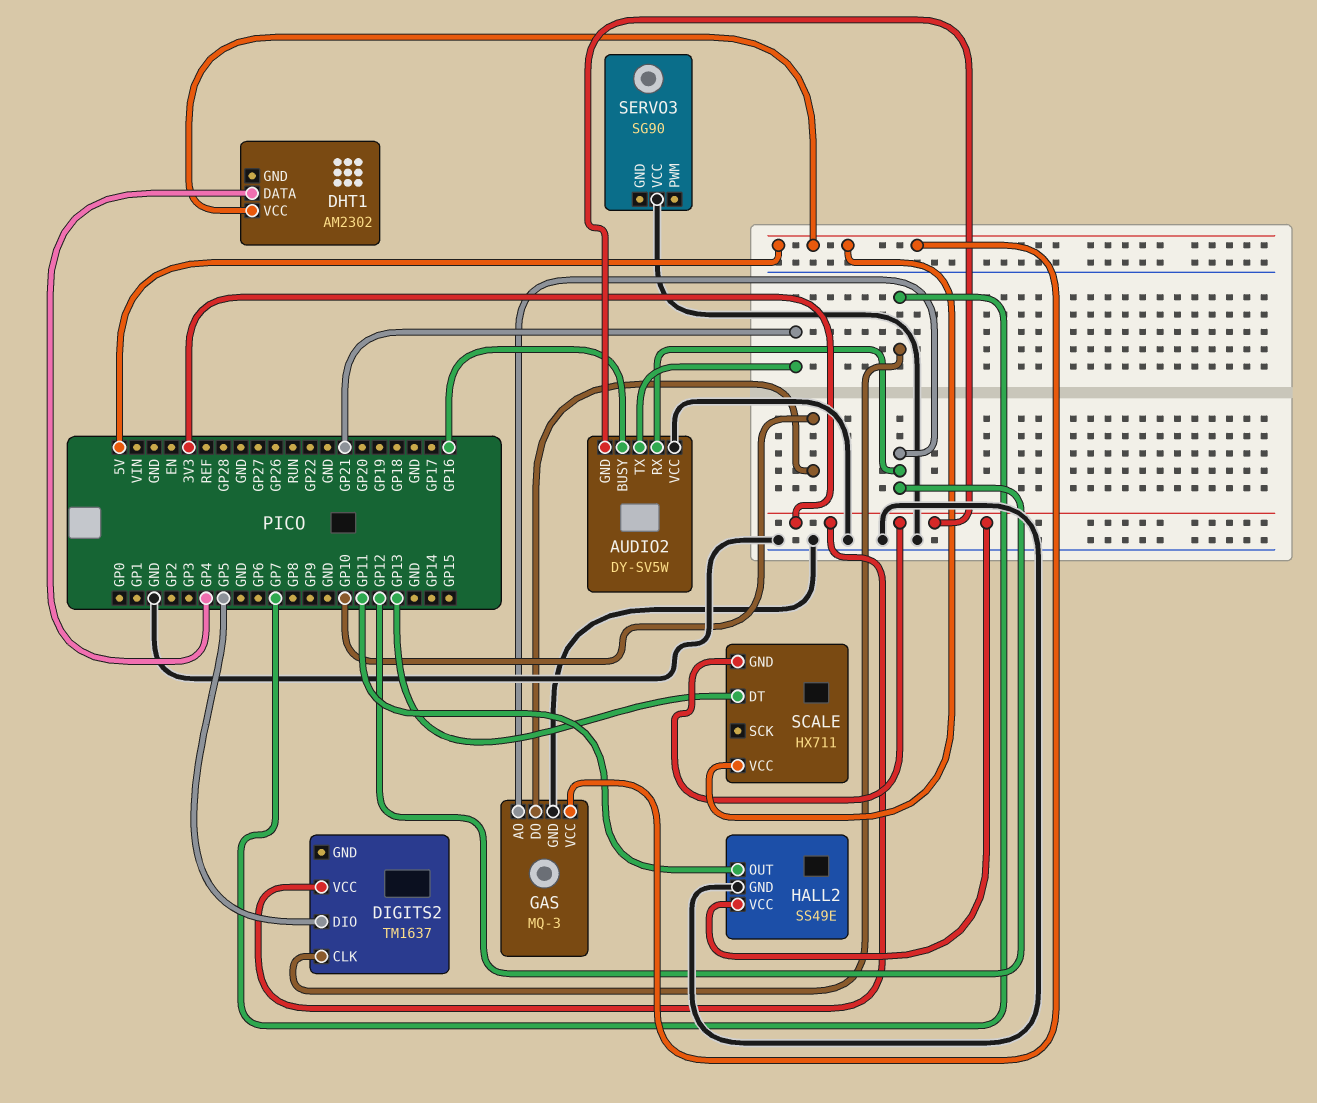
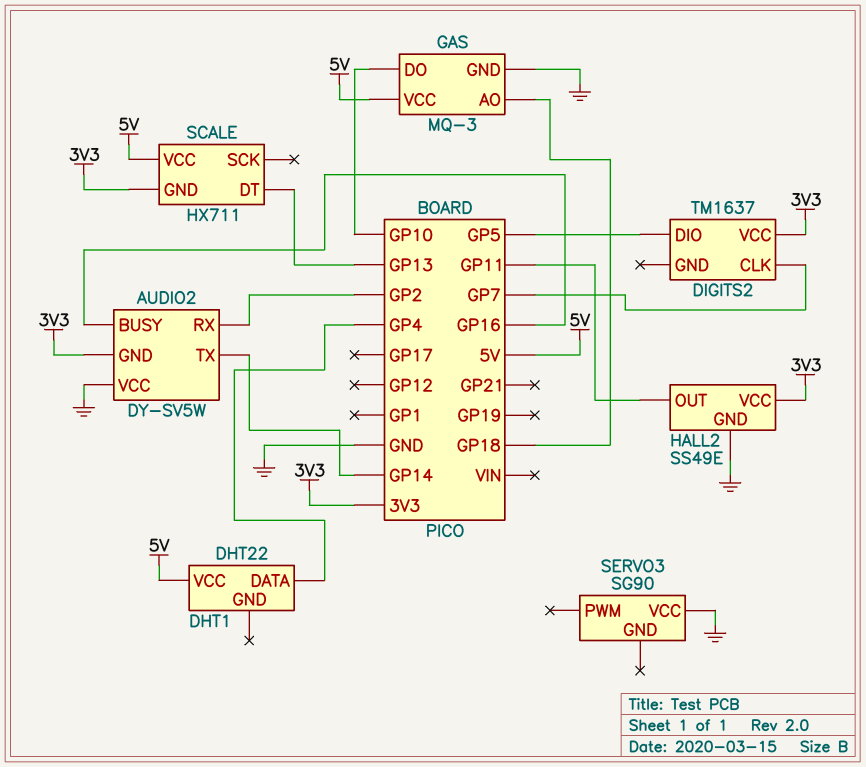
AUDIO2 pin RX: GP12 -> GP2
AUDIO2 pin TX: GP21 -> GP14
DHT1: AM2302 -> DHT22
GAS pin AO: GP12 -> GP18

